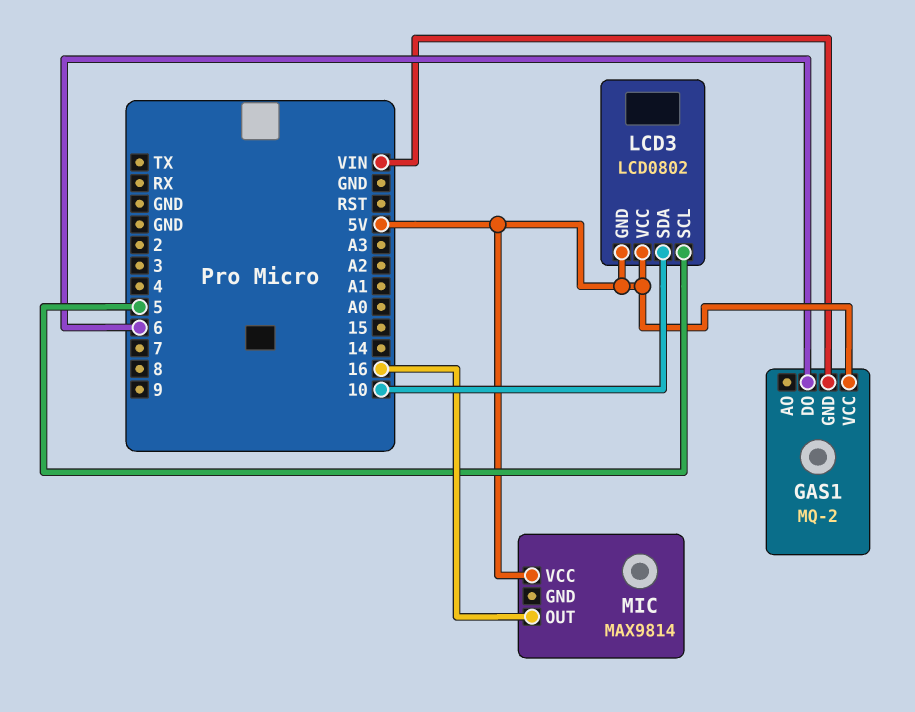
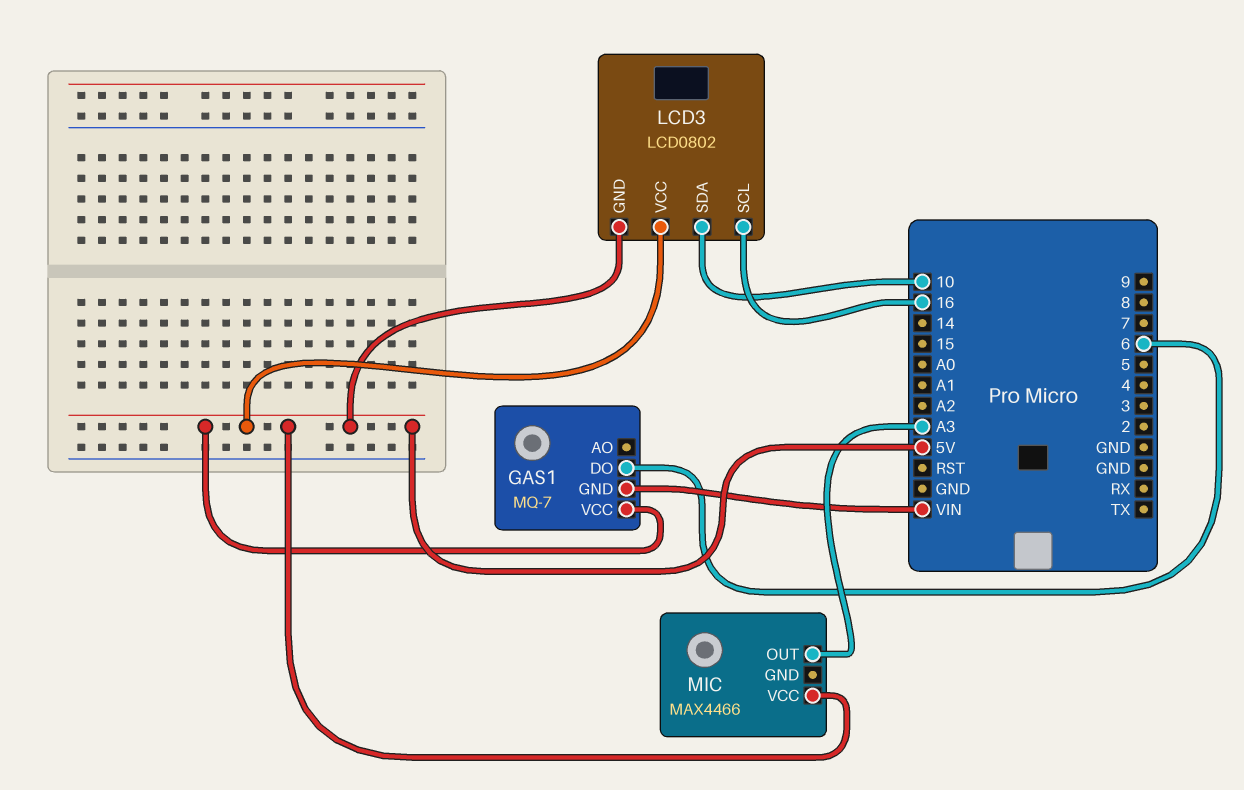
GAS1: MQ-2 -> MQ-7
LCD3 pin SCL: 5 -> 16
MIC: MAX9814 -> MAX4466
MIC pin OUT: 16 -> A3

